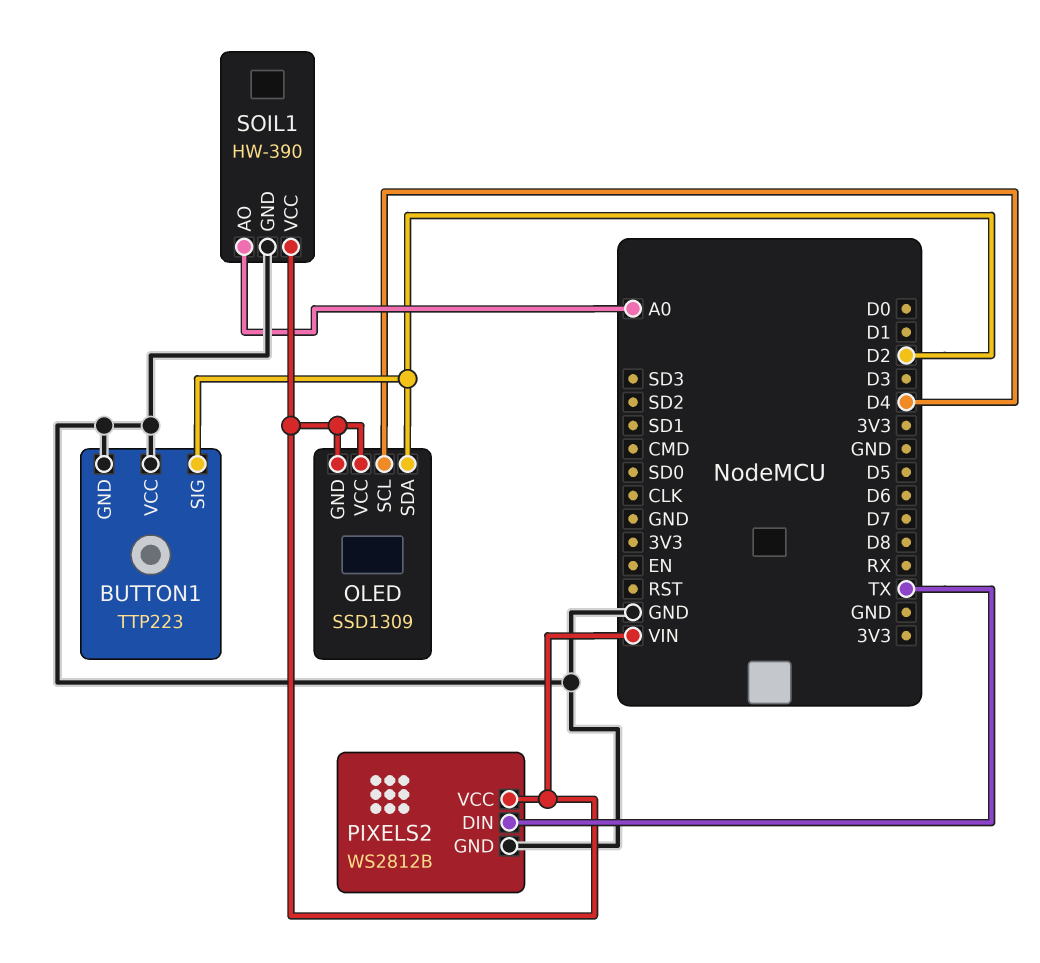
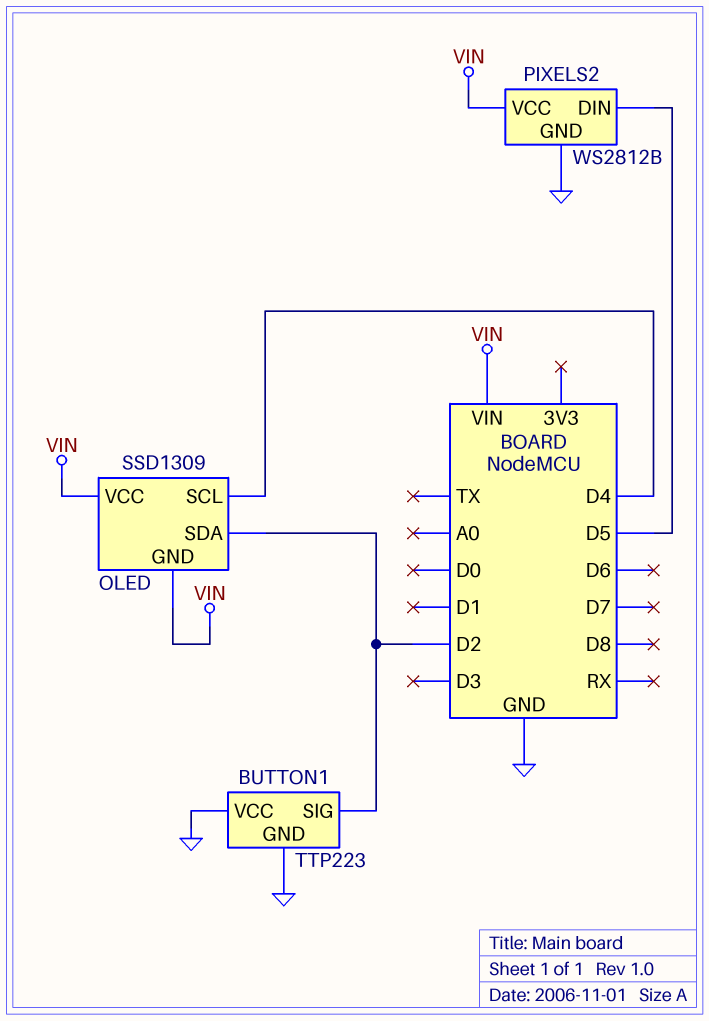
PIXELS2 pin DIN: TX -> D5
SOIL1: HW-390 -> none
SOIL1 pin AO: A0 -> none
SOIL1 pin GND: GND -> none
SOIL1 pin VCC: VIN -> none

